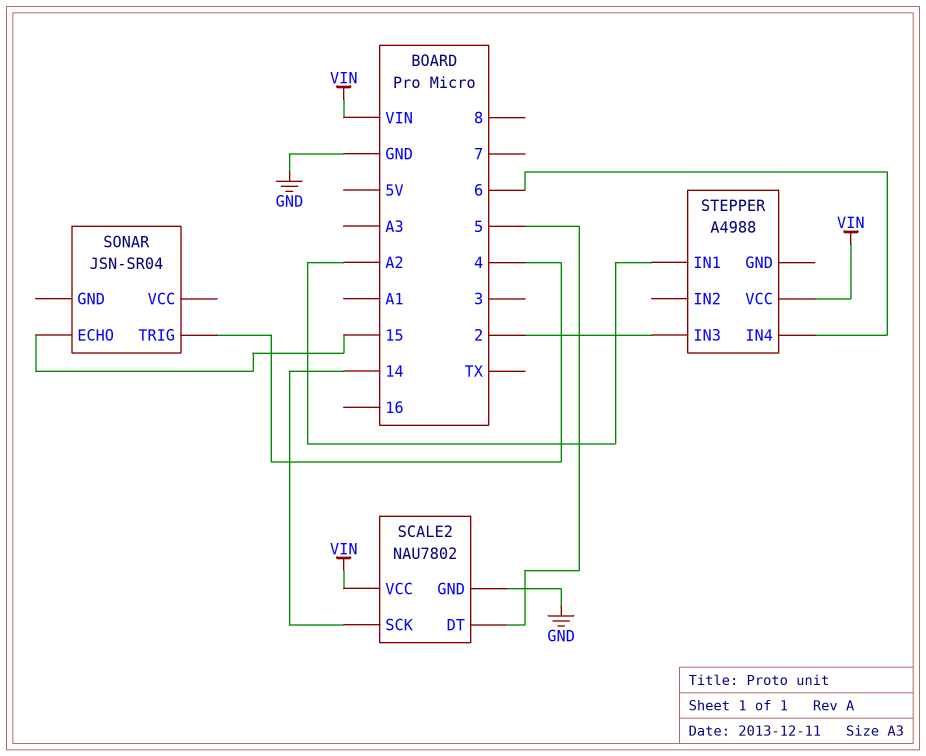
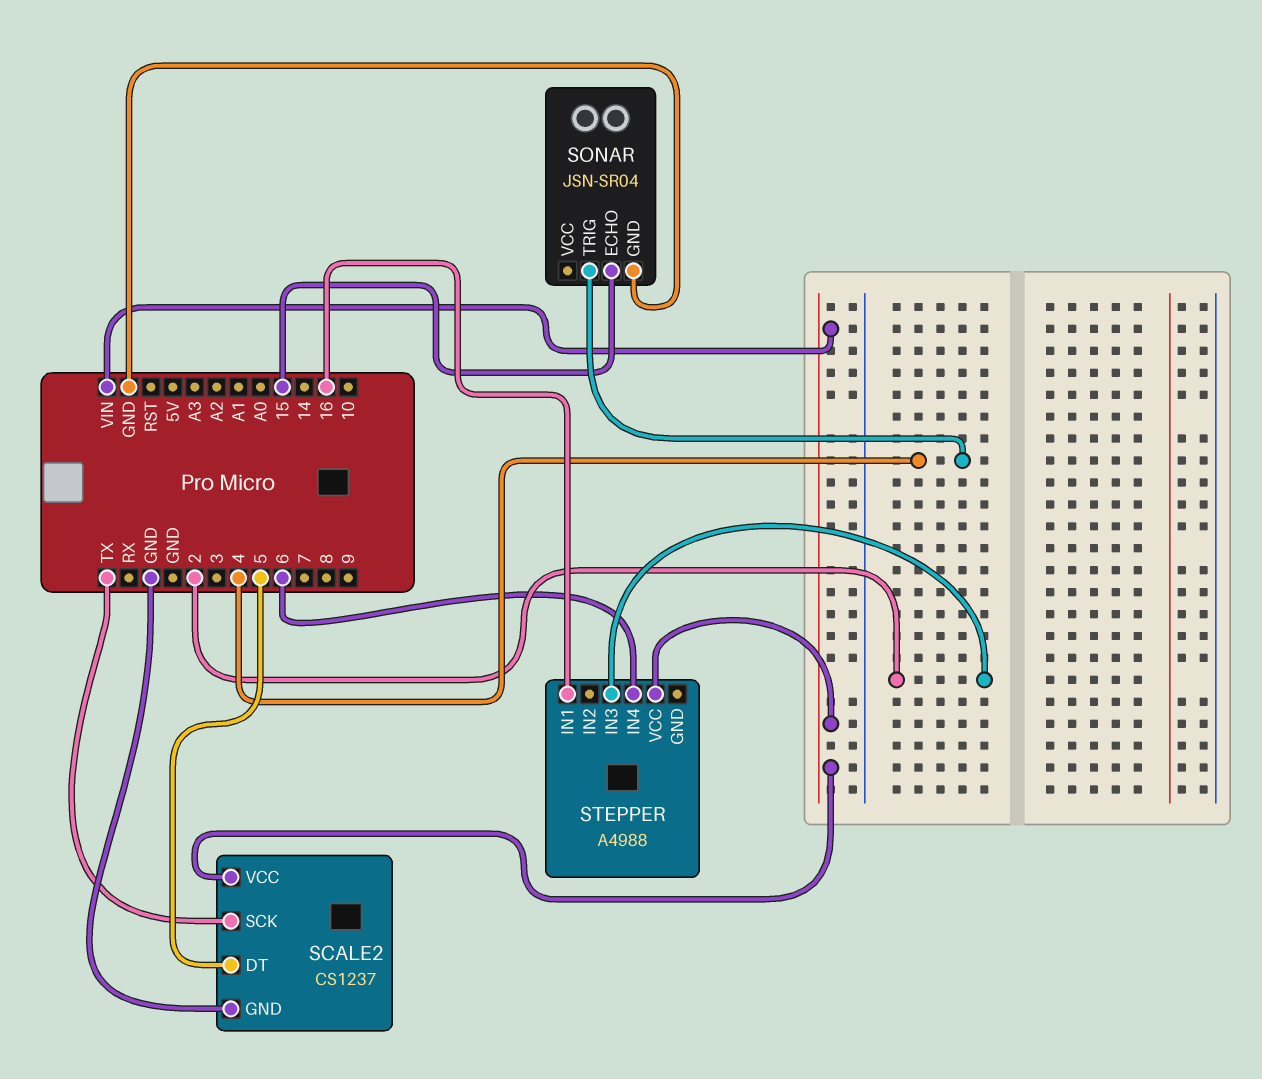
SCALE2: NAU7802 -> CS1237
SCALE2 pin SCK: 14 -> TX
SONAR pin GND: none -> GND
STEPPER pin IN1: A2 -> 16

